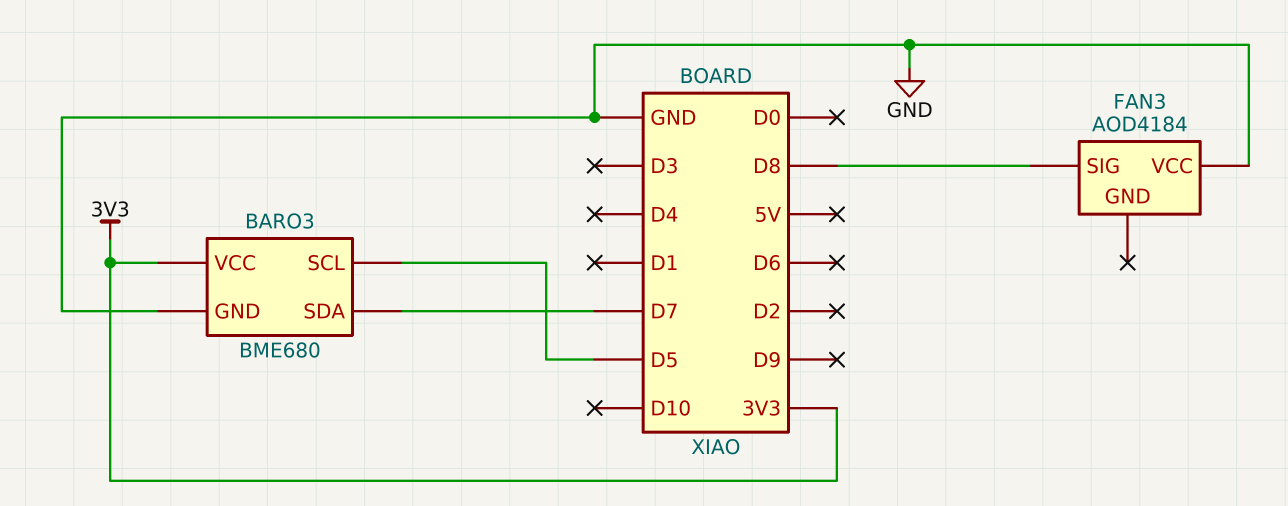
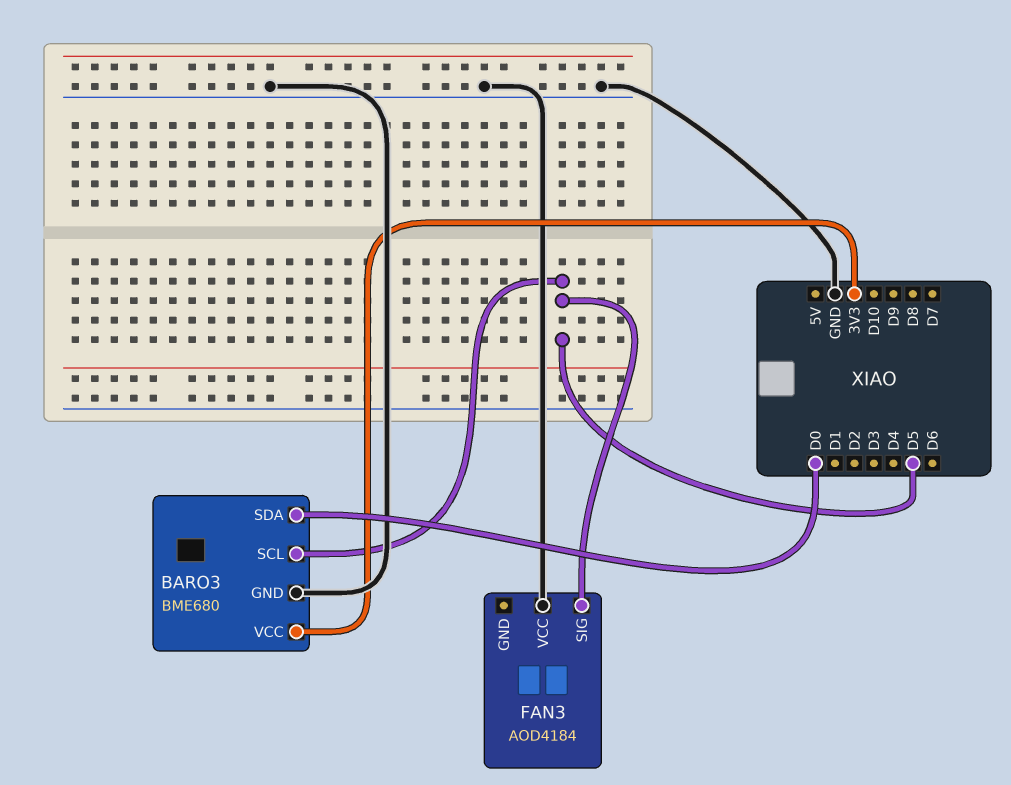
BARO3 pin SDA: D7 -> D0
FAN3 pin SIG: D8 -> D5

